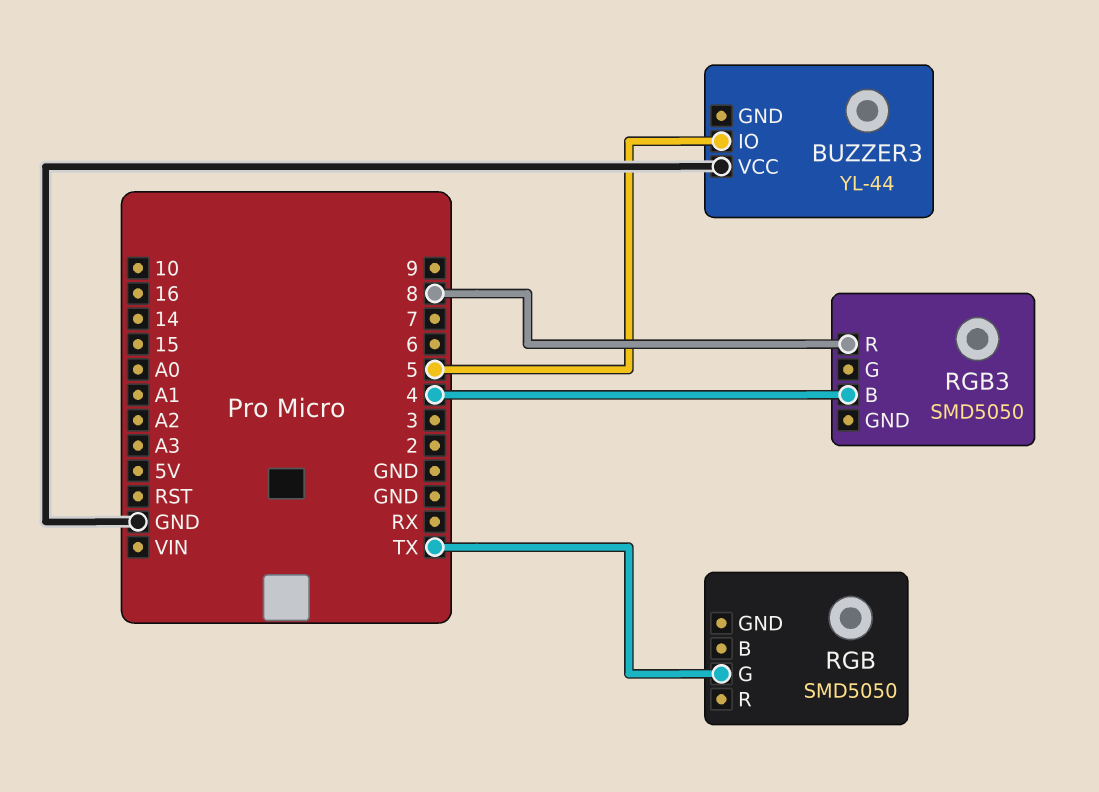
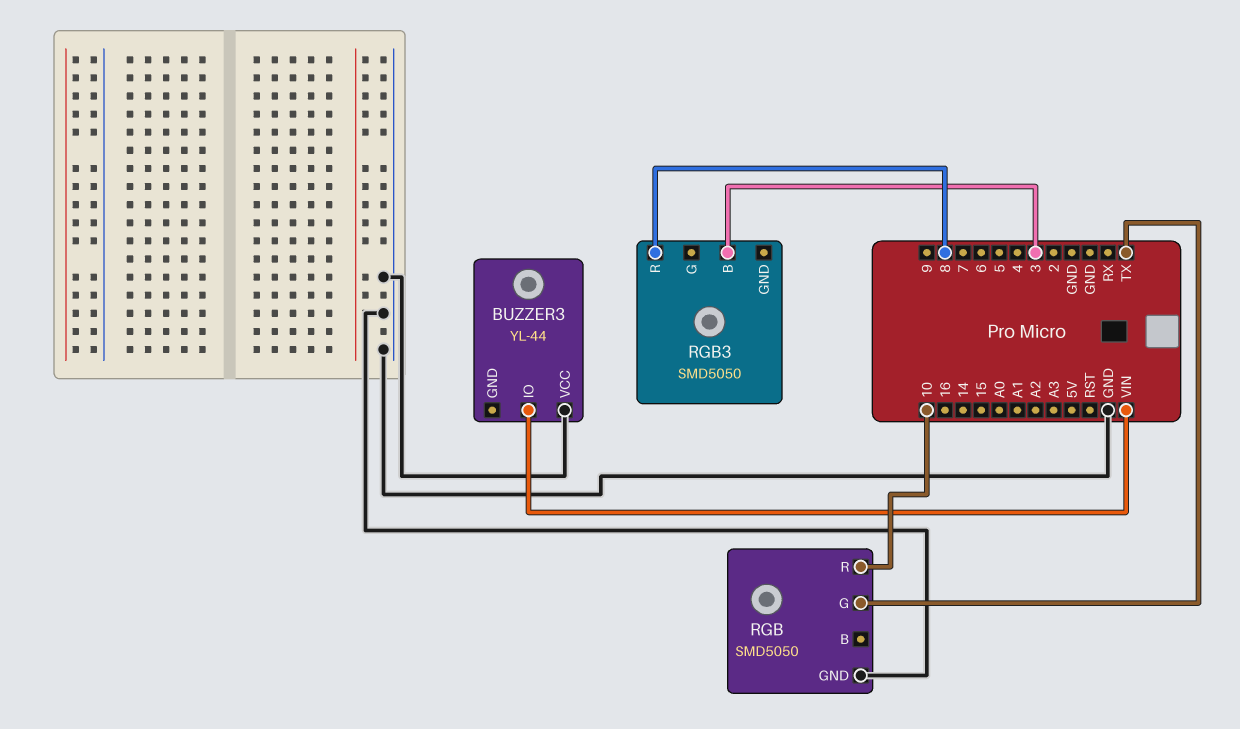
BUZZER3 pin IO: 5 -> VIN
RGB pin GND: none -> GND
RGB pin R: none -> 10
RGB3 pin B: 4 -> 3

